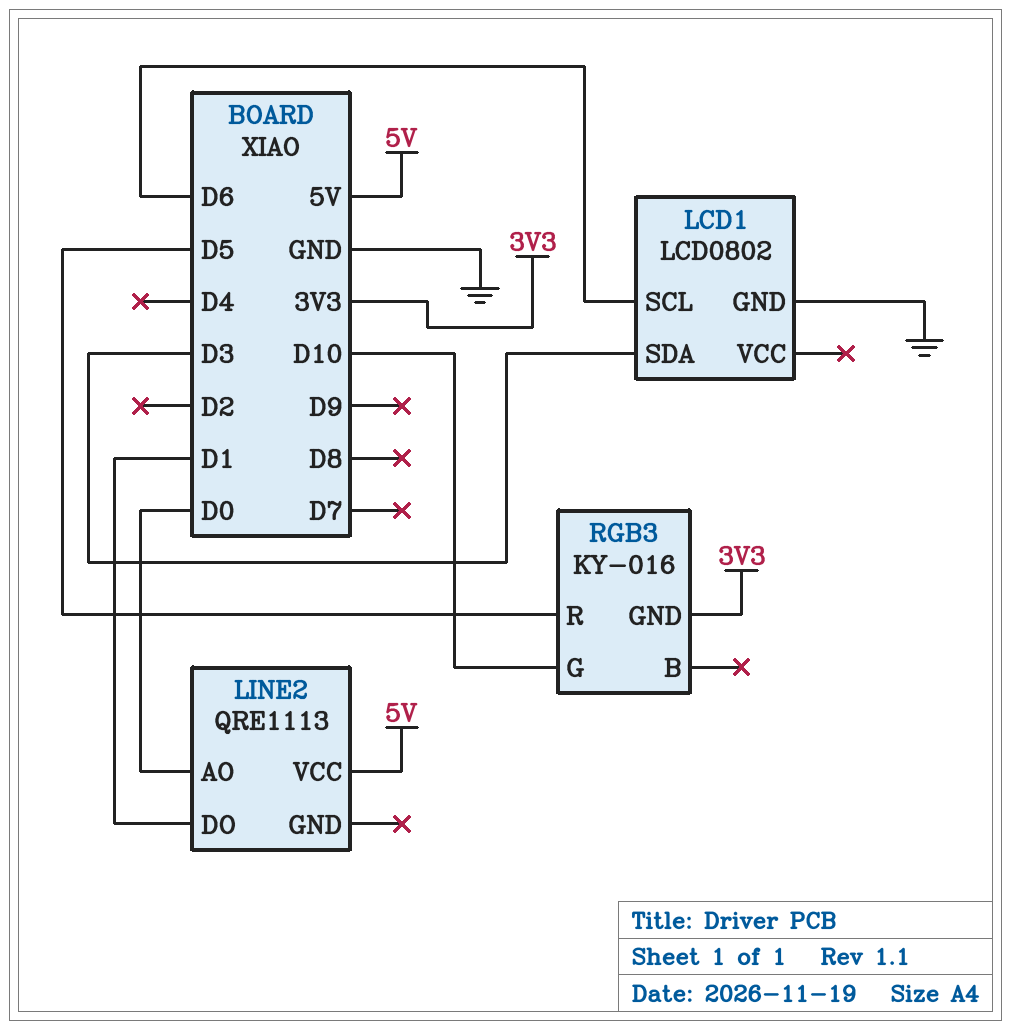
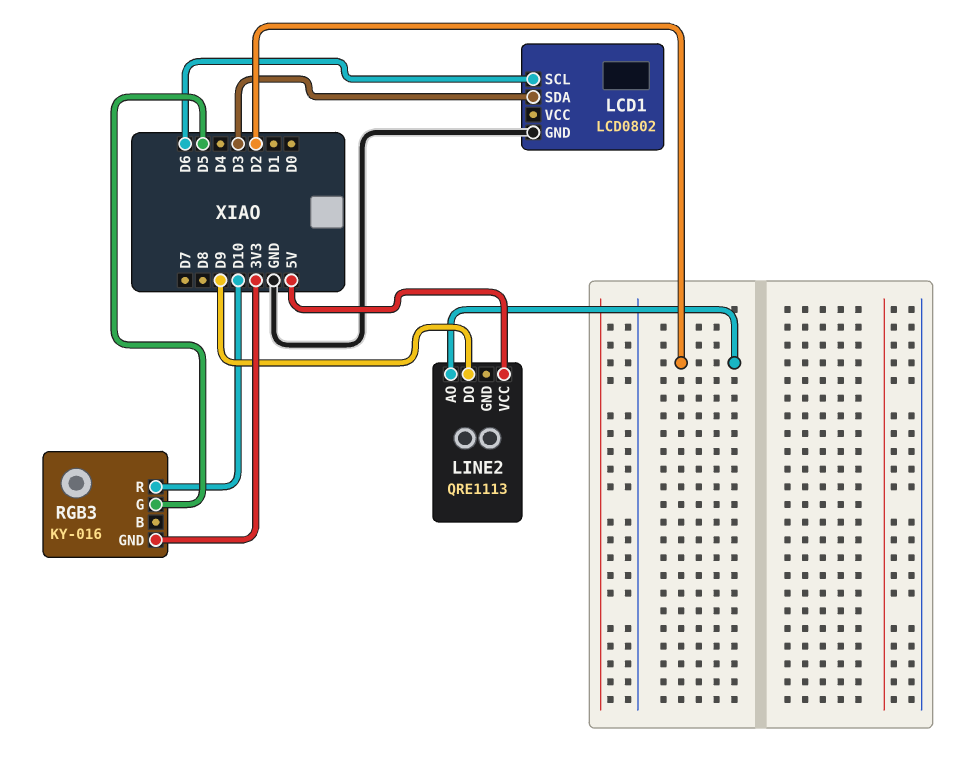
LINE2 pin AO: D0 -> D2
LINE2 pin DO: D1 -> D9
RGB3 pin G: D10 -> D5
RGB3 pin R: D5 -> D10

